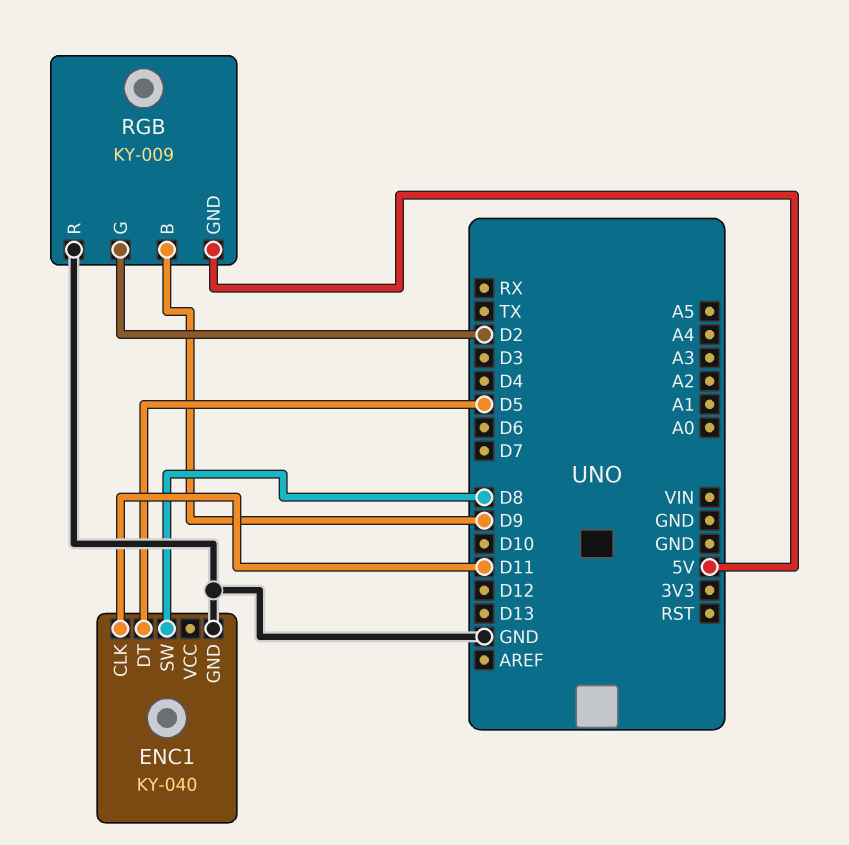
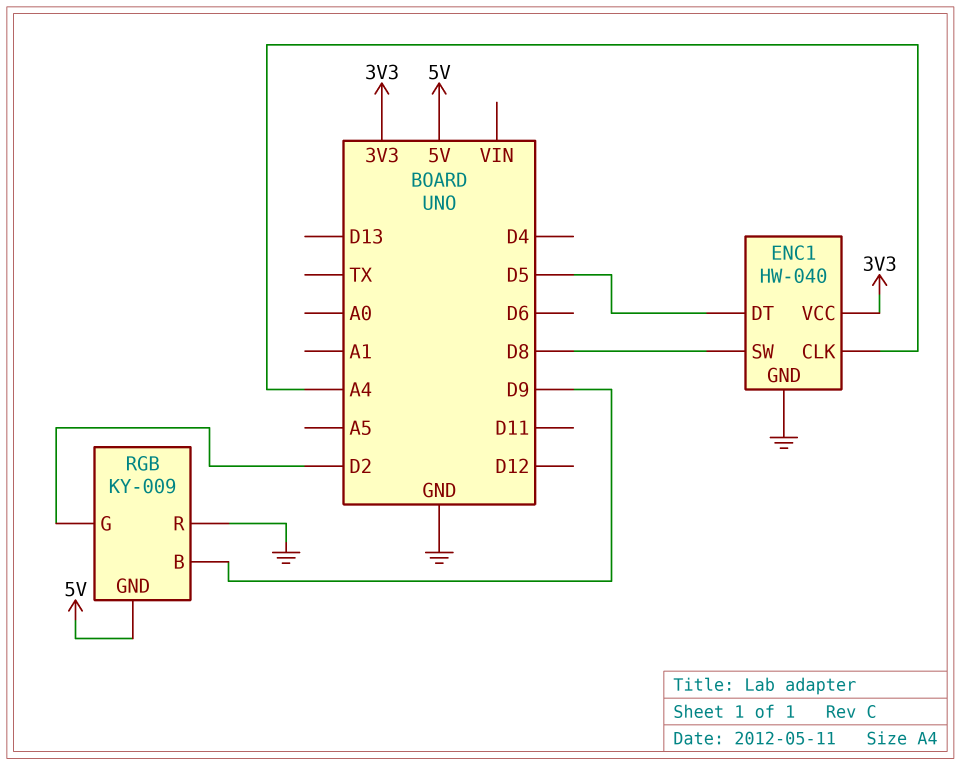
ENC1: KY-040 -> HW-040
ENC1 pin CLK: D11 -> A4
ENC1 pin VCC: none -> 3V3

